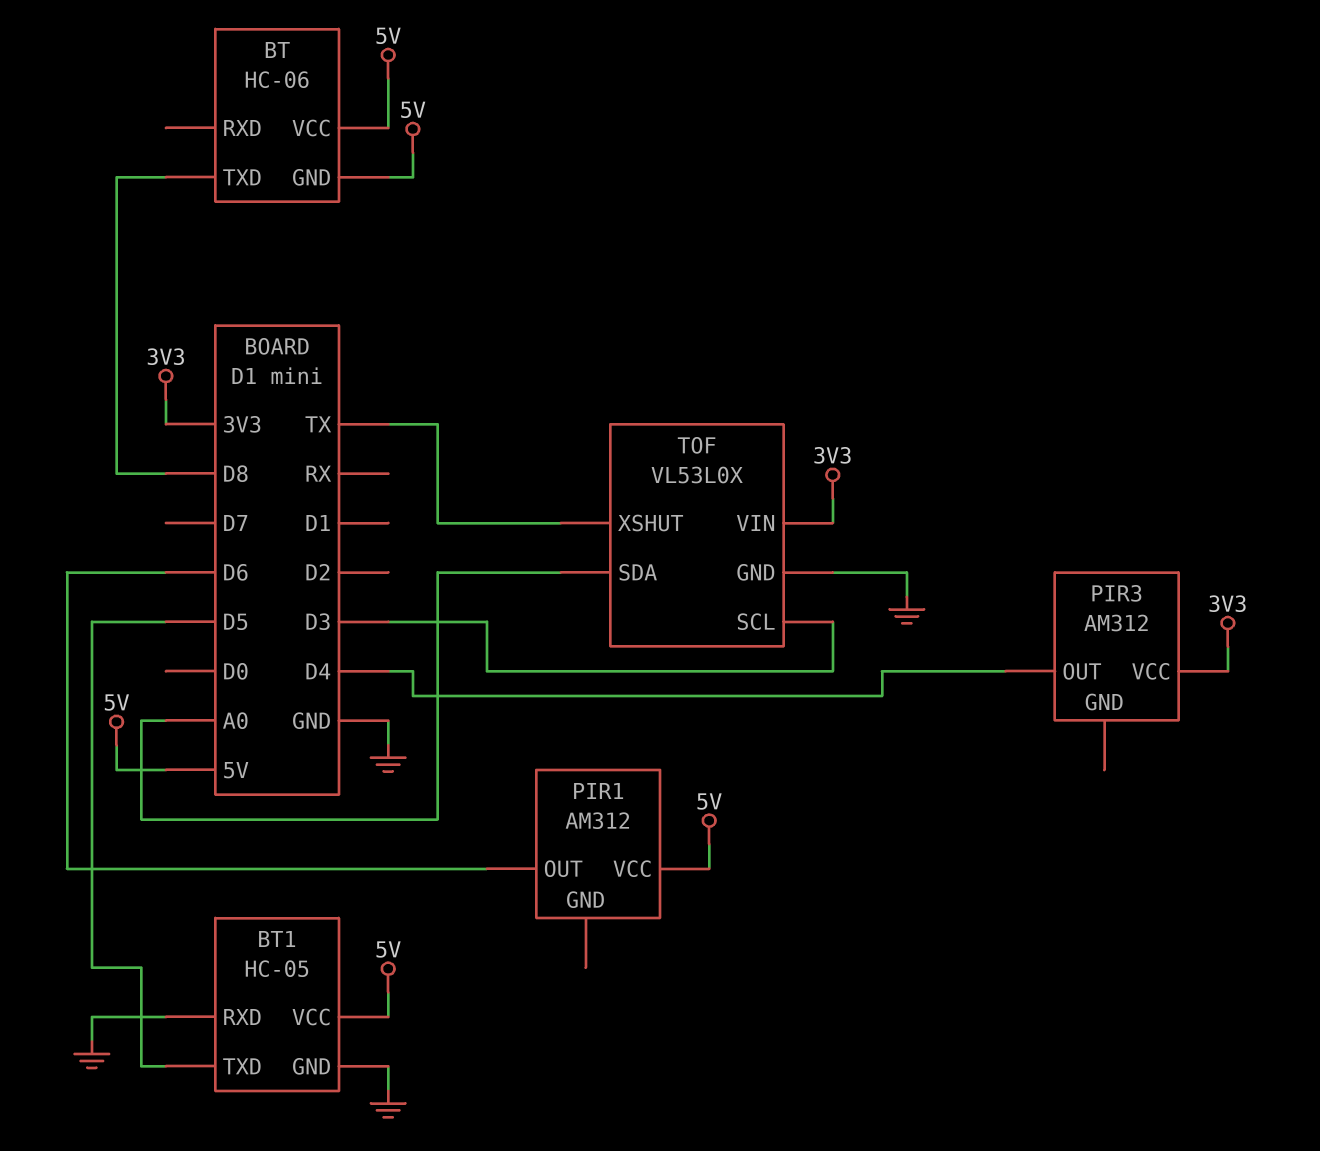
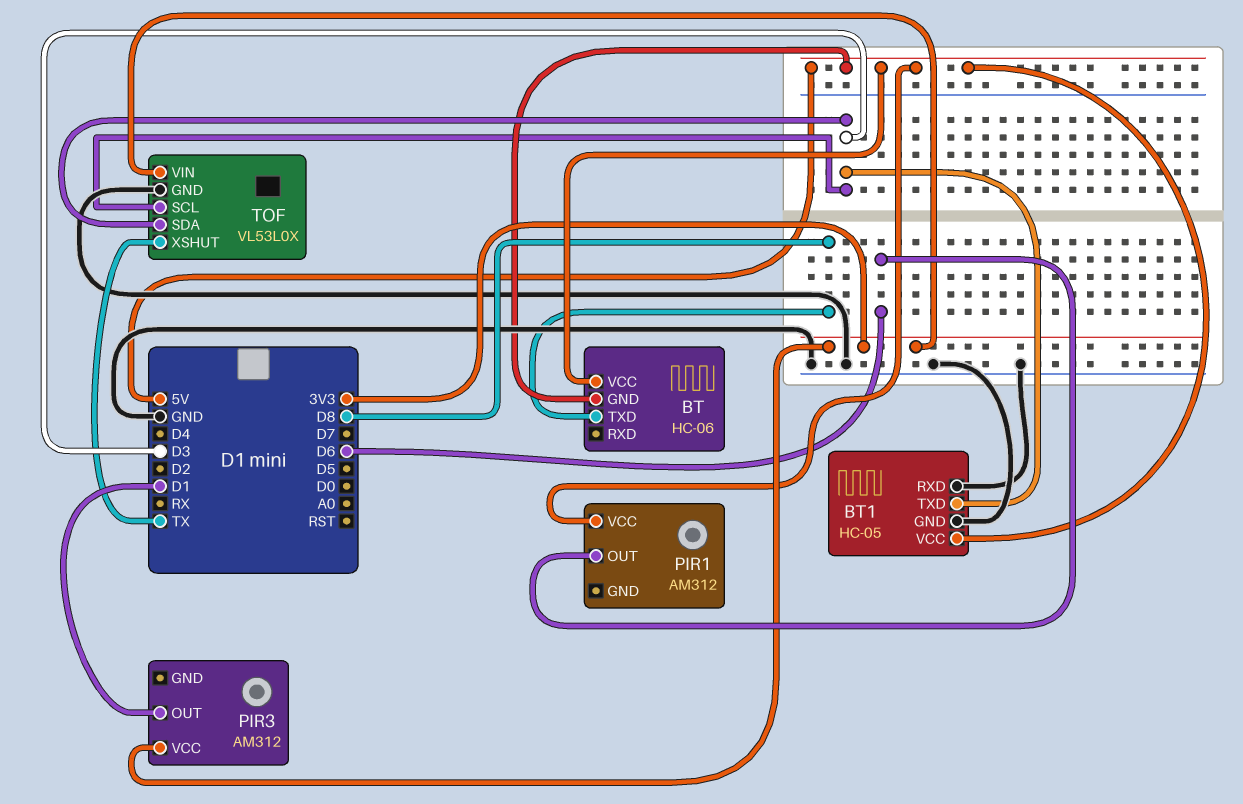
BT1 pin TXD: D5 -> D3
PIR3 pin OUT: D4 -> D1
TOF pin SDA: A0 -> D3

